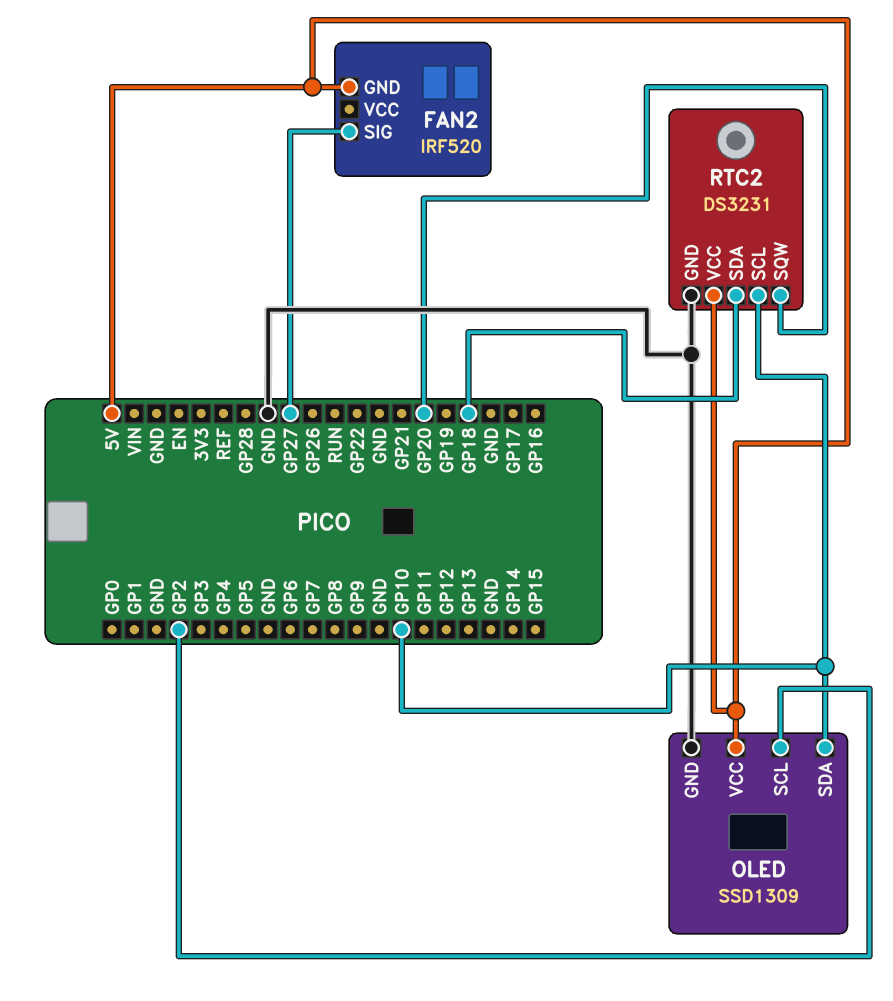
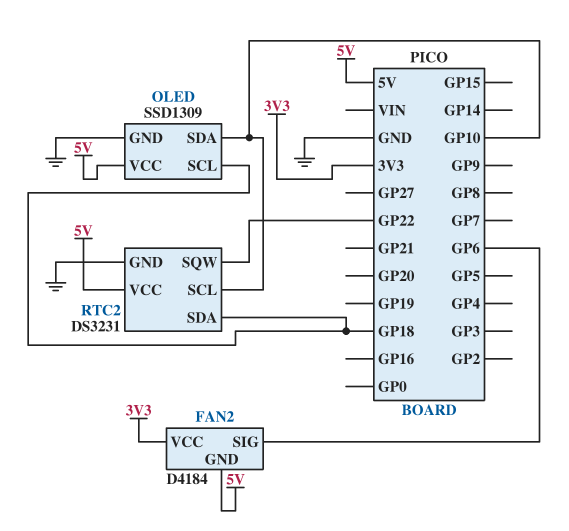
FAN2: IRF520 -> D4184
FAN2 pin SIG: GP27 -> GP6
FAN2 pin VCC: none -> 3V3
OLED pin SCL: GP2 -> GP18
RTC2 pin SQW: GP20 -> GP22

